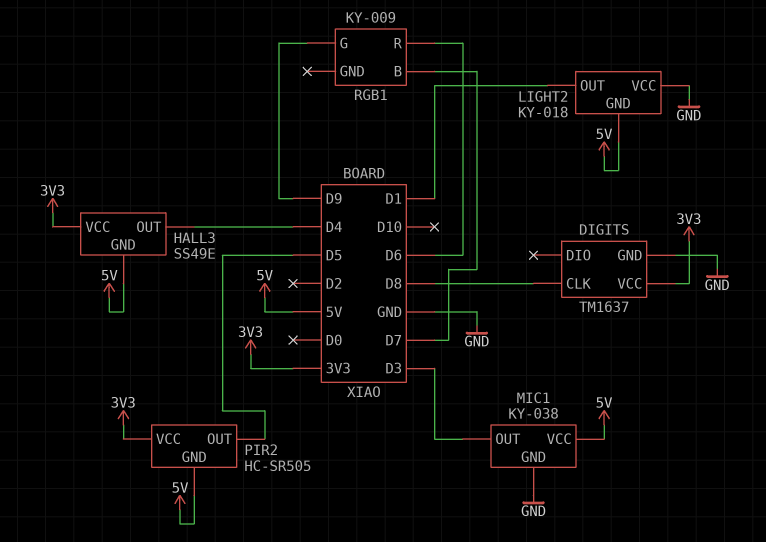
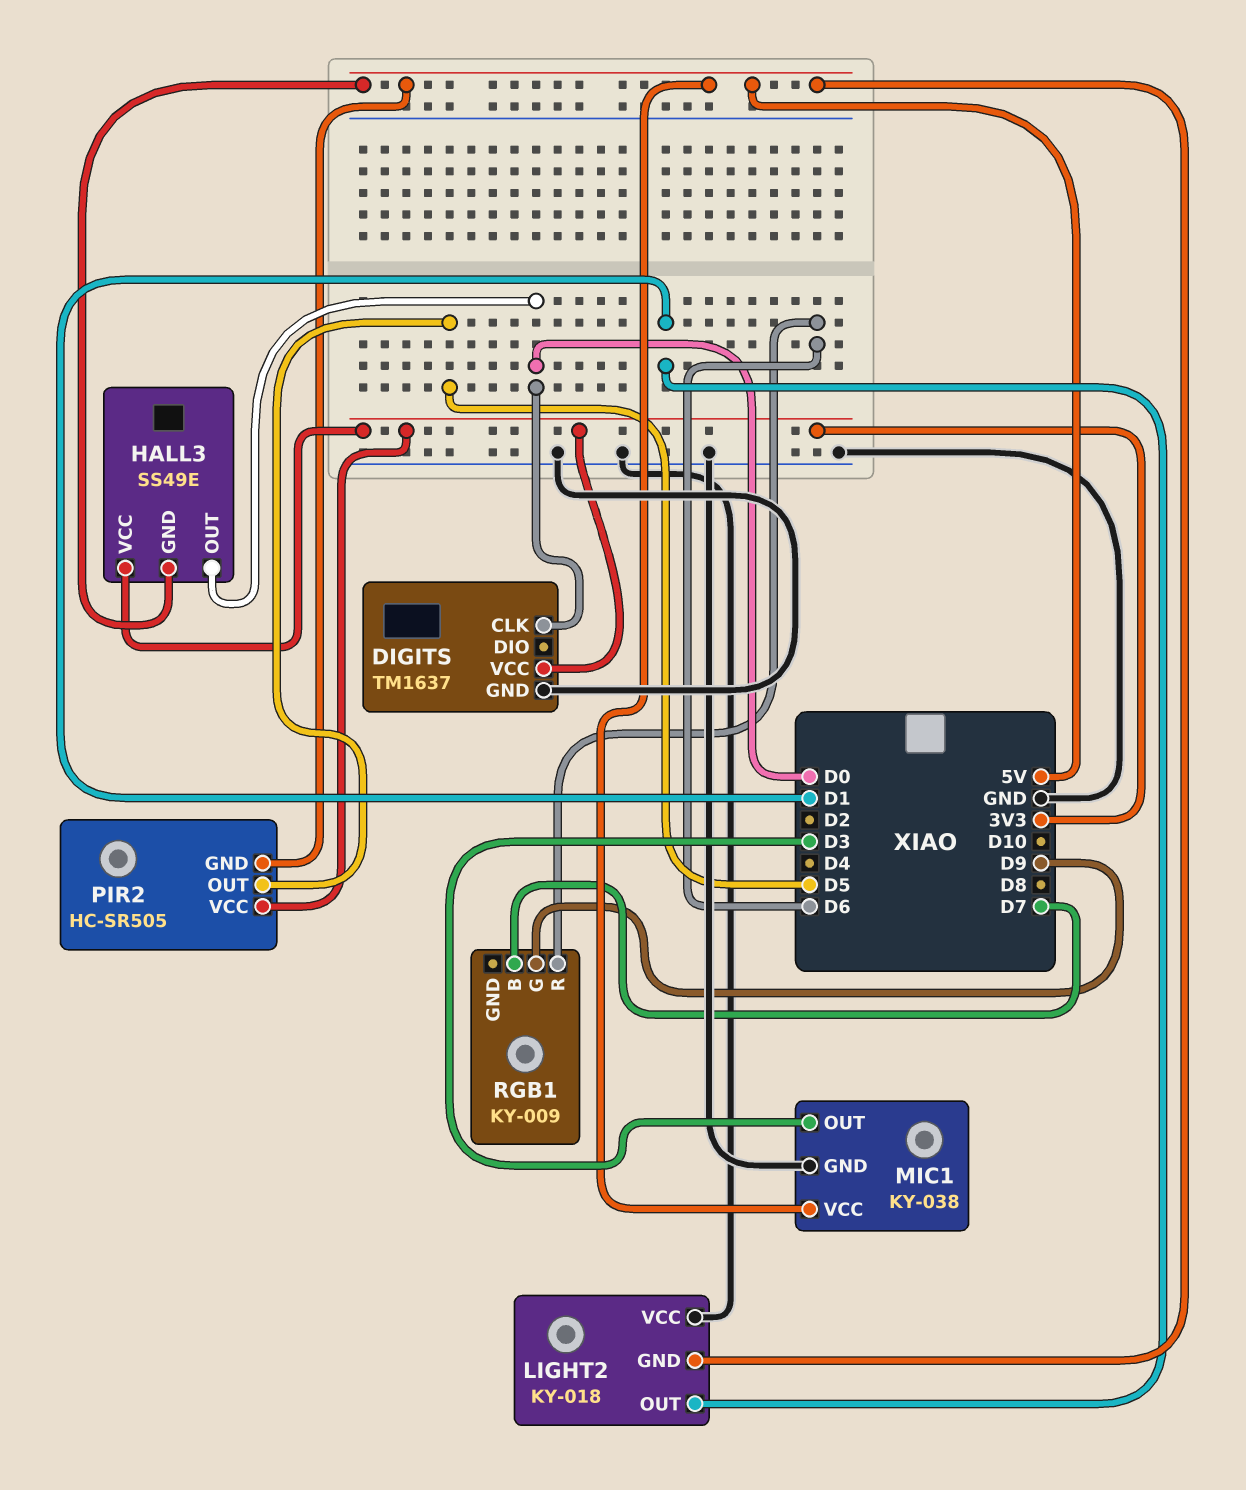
DIGITS pin CLK: D8 -> D0
HALL3 pin OUT: D4 -> D0

